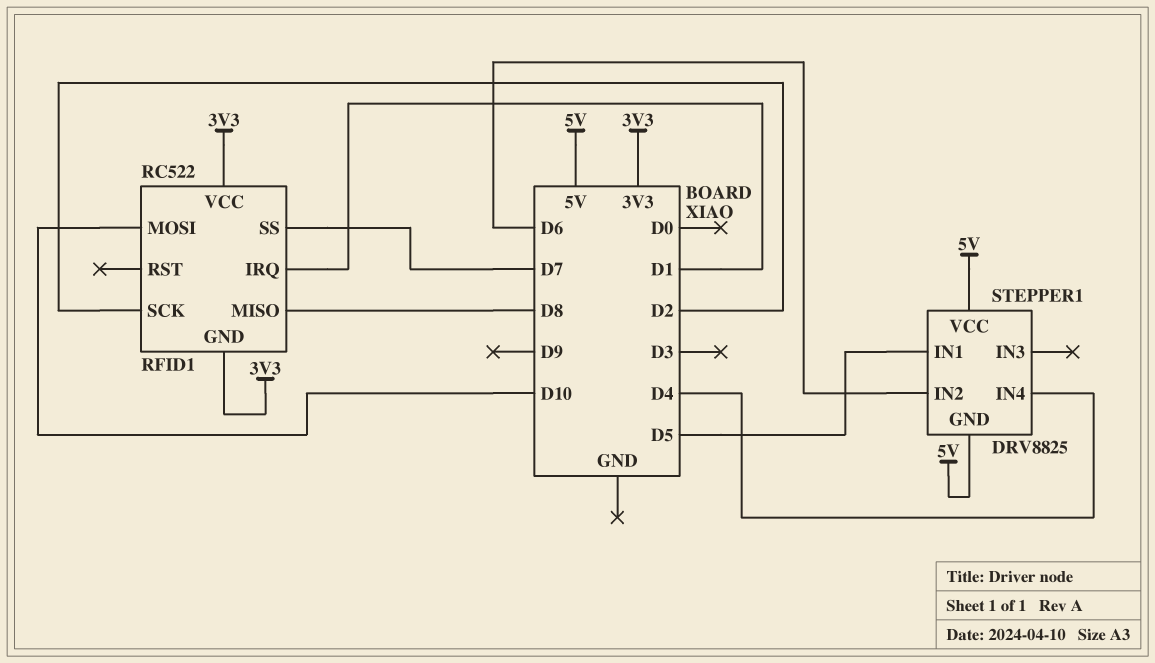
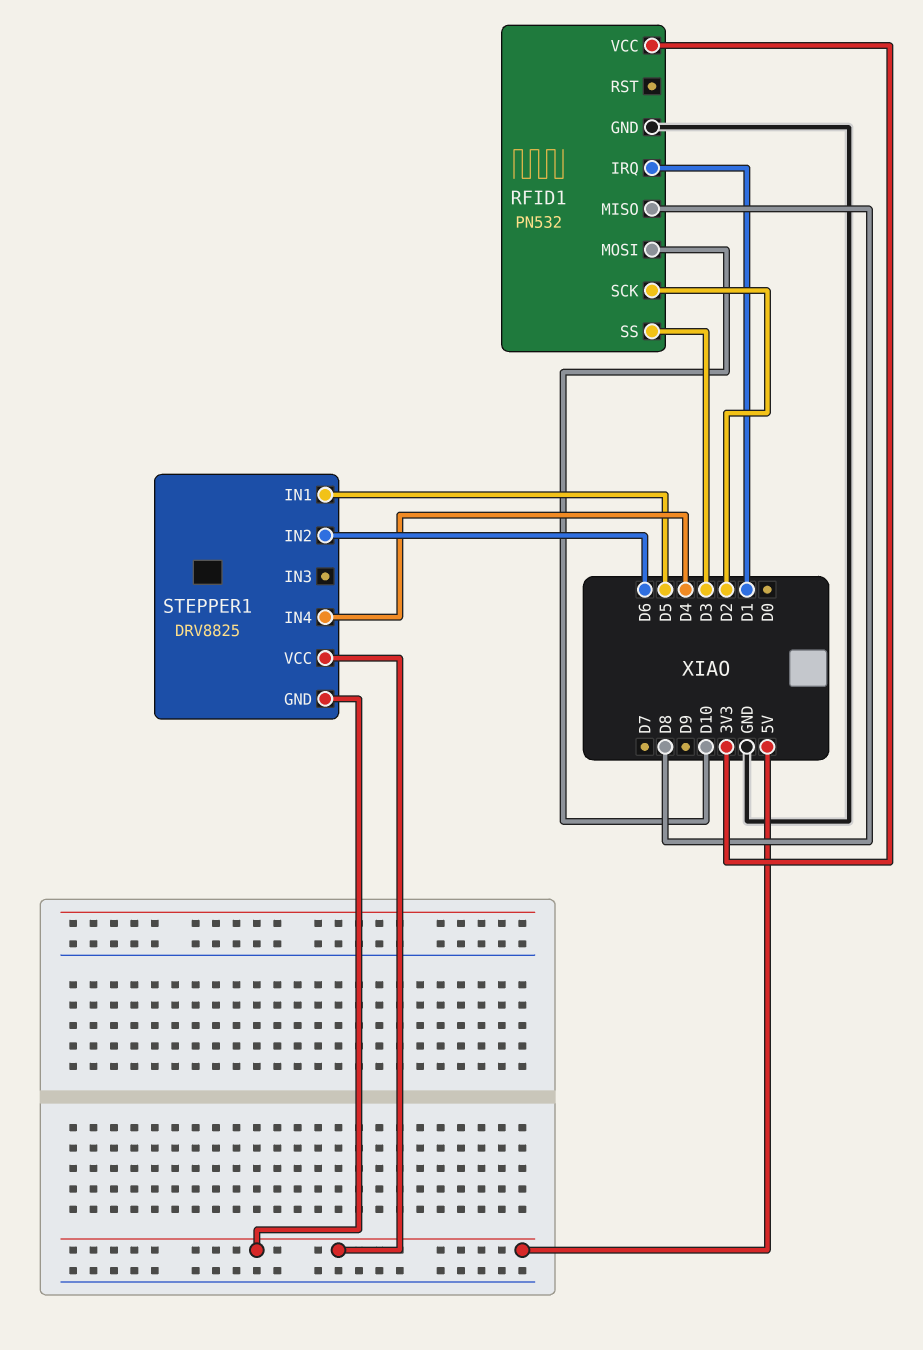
RFID1: RC522 -> PN532
RFID1 pin GND: 3V3 -> GND
RFID1 pin SS: D7 -> D3

